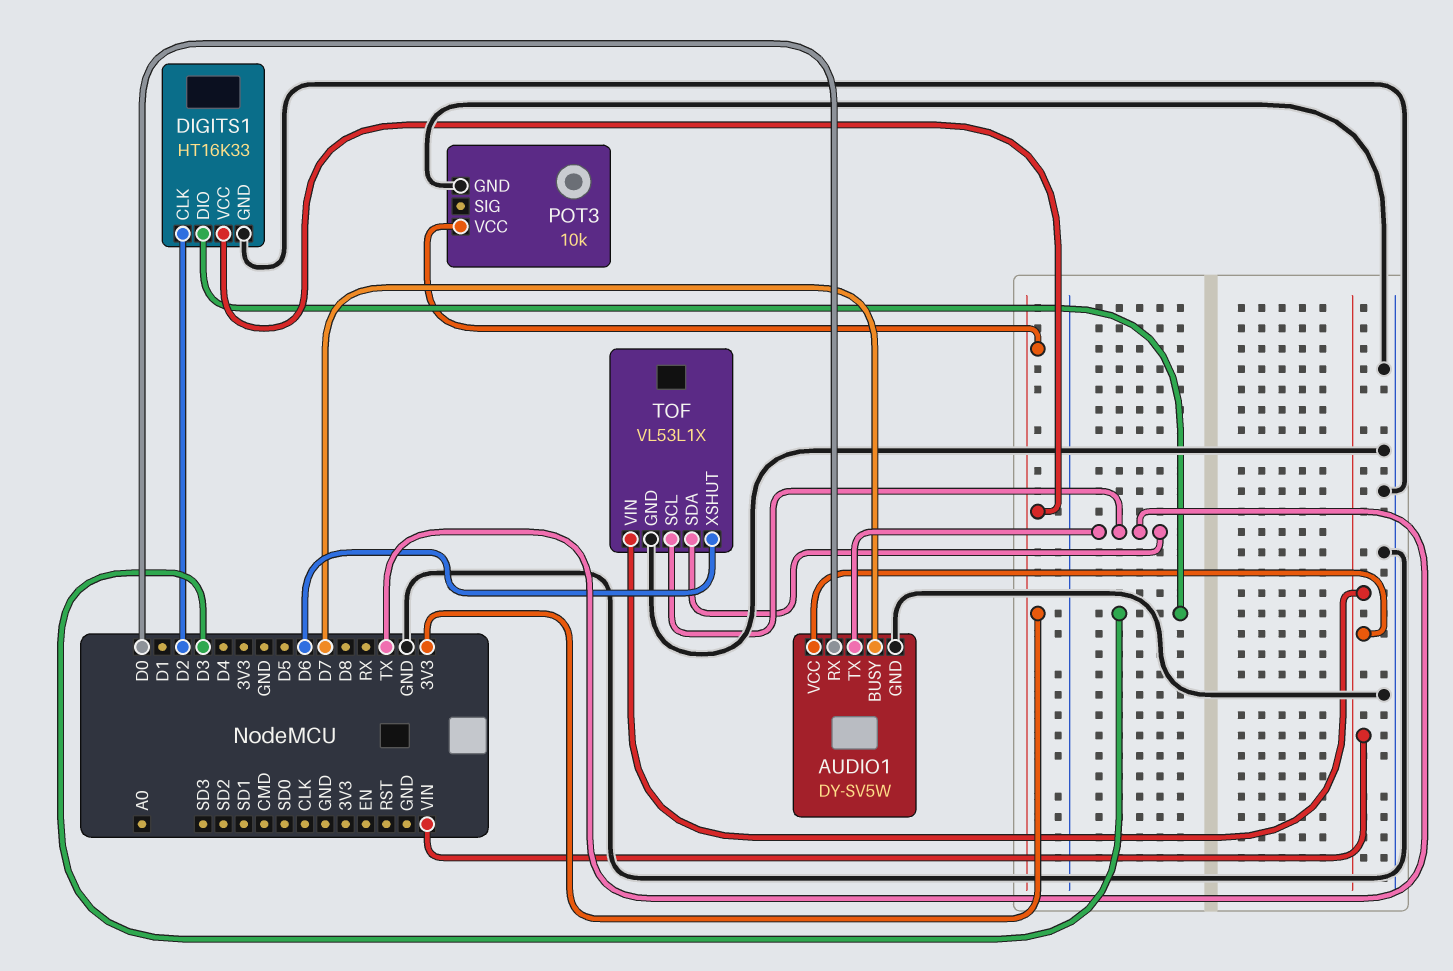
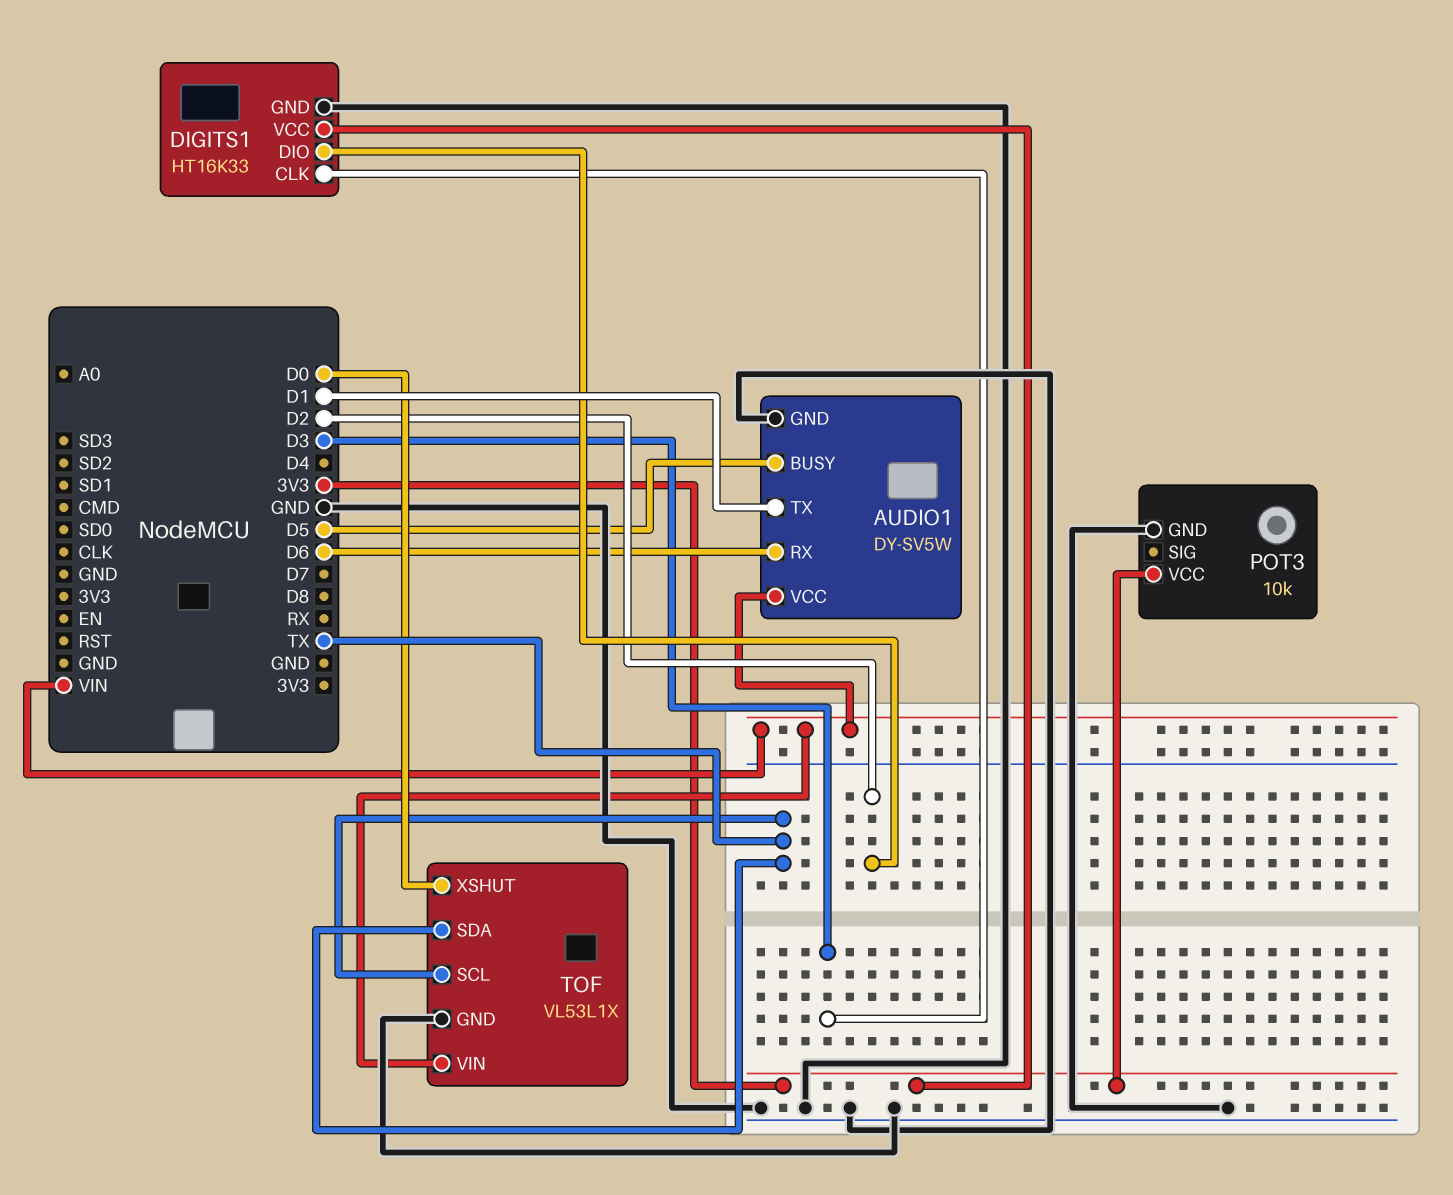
AUDIO1 pin BUSY: D7 -> D5
AUDIO1 pin RX: D0 -> D6
AUDIO1 pin TX: TX -> D1
DIGITS1 pin CLK: D2 -> D3
DIGITS1 pin DIO: D3 -> D2
TOF pin XSHUT: D6 -> D0

